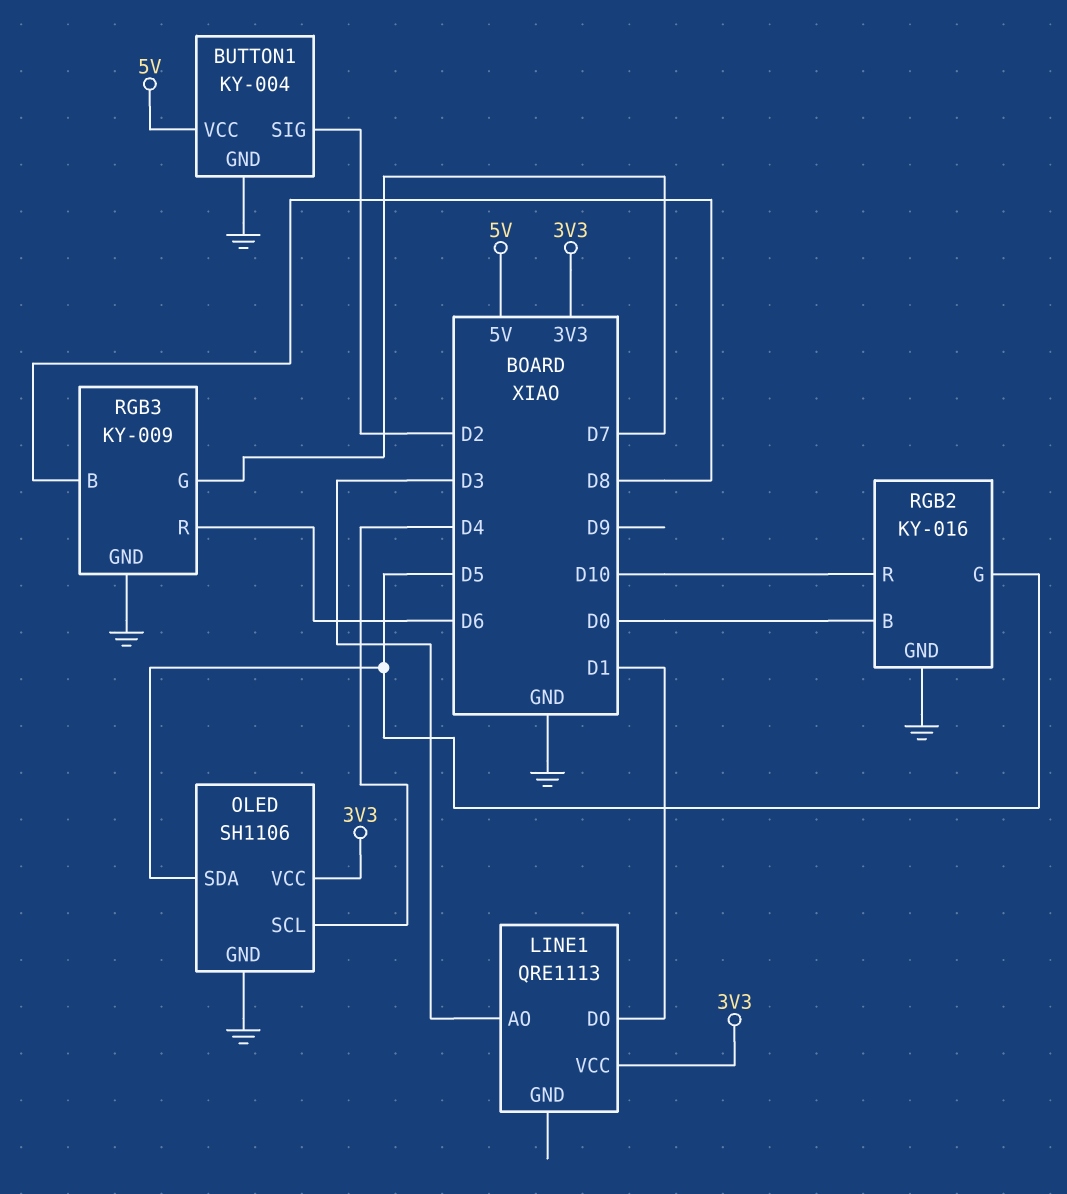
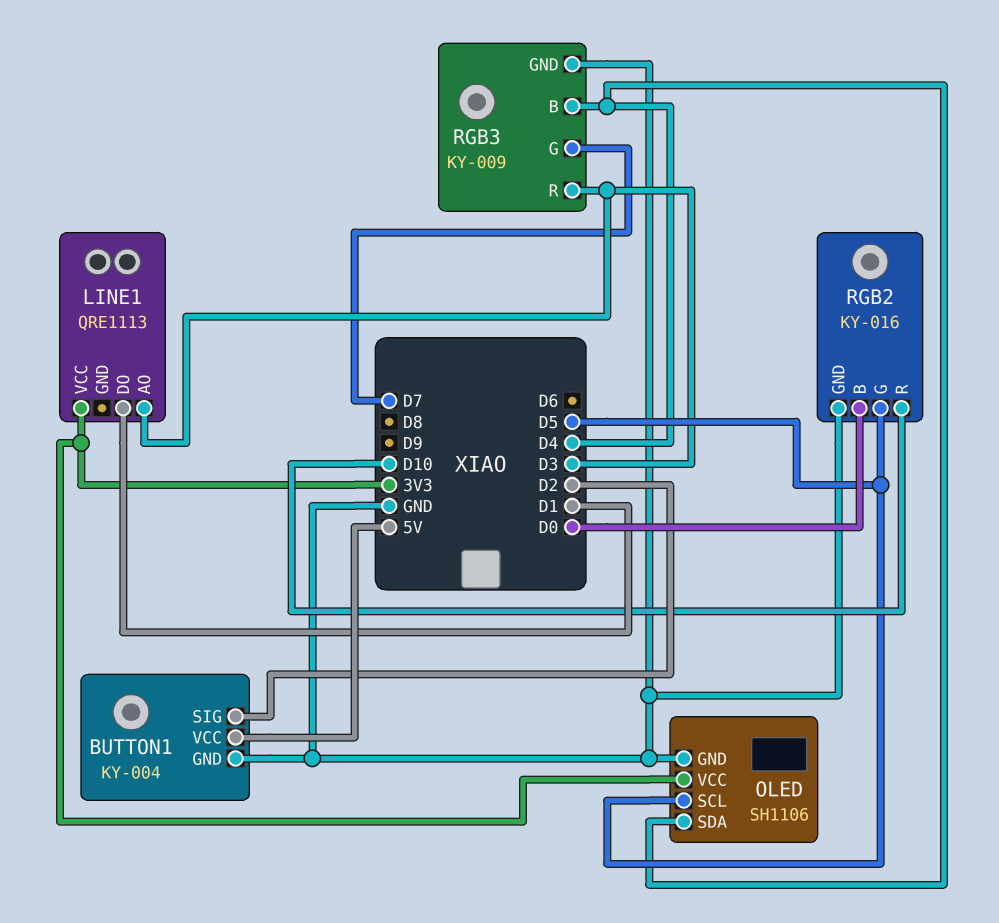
OLED pin SCL: D4 -> D5
OLED pin SDA: D5 -> D4
RGB3 pin B: D8 -> D4
RGB3 pin R: D6 -> D3

